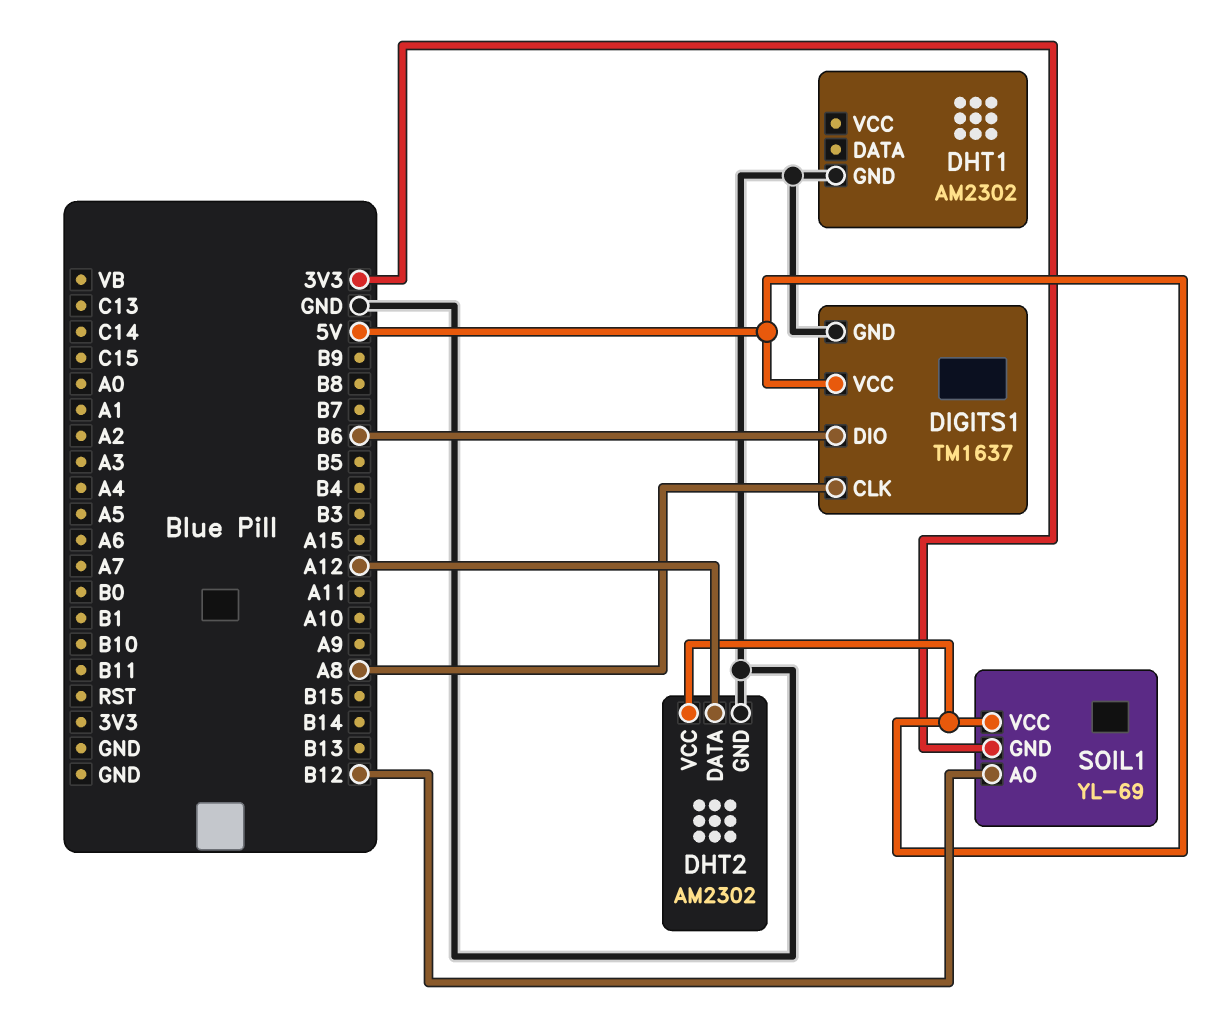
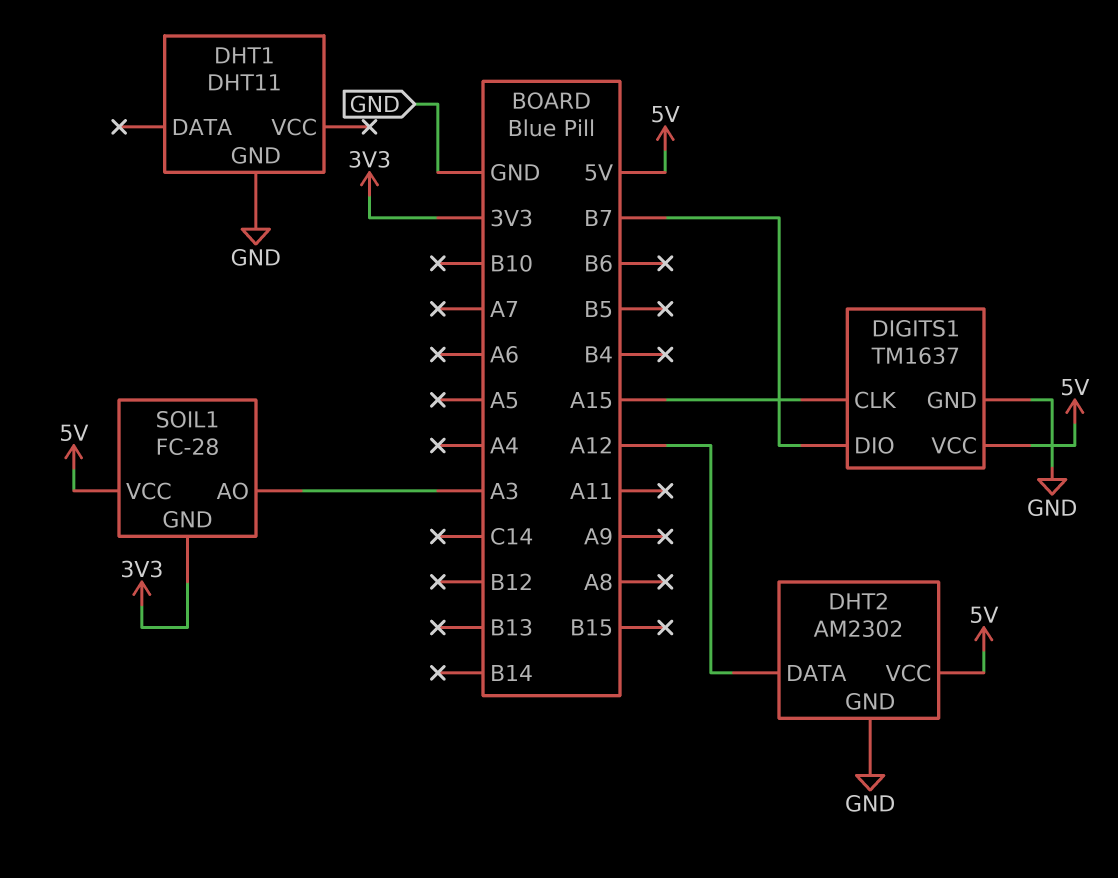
DHT1: AM2302 -> DHT11
DIGITS1 pin CLK: A8 -> A15
DIGITS1 pin DIO: B6 -> B7
SOIL1: YL-69 -> FC-28
SOIL1 pin AO: B12 -> A3

